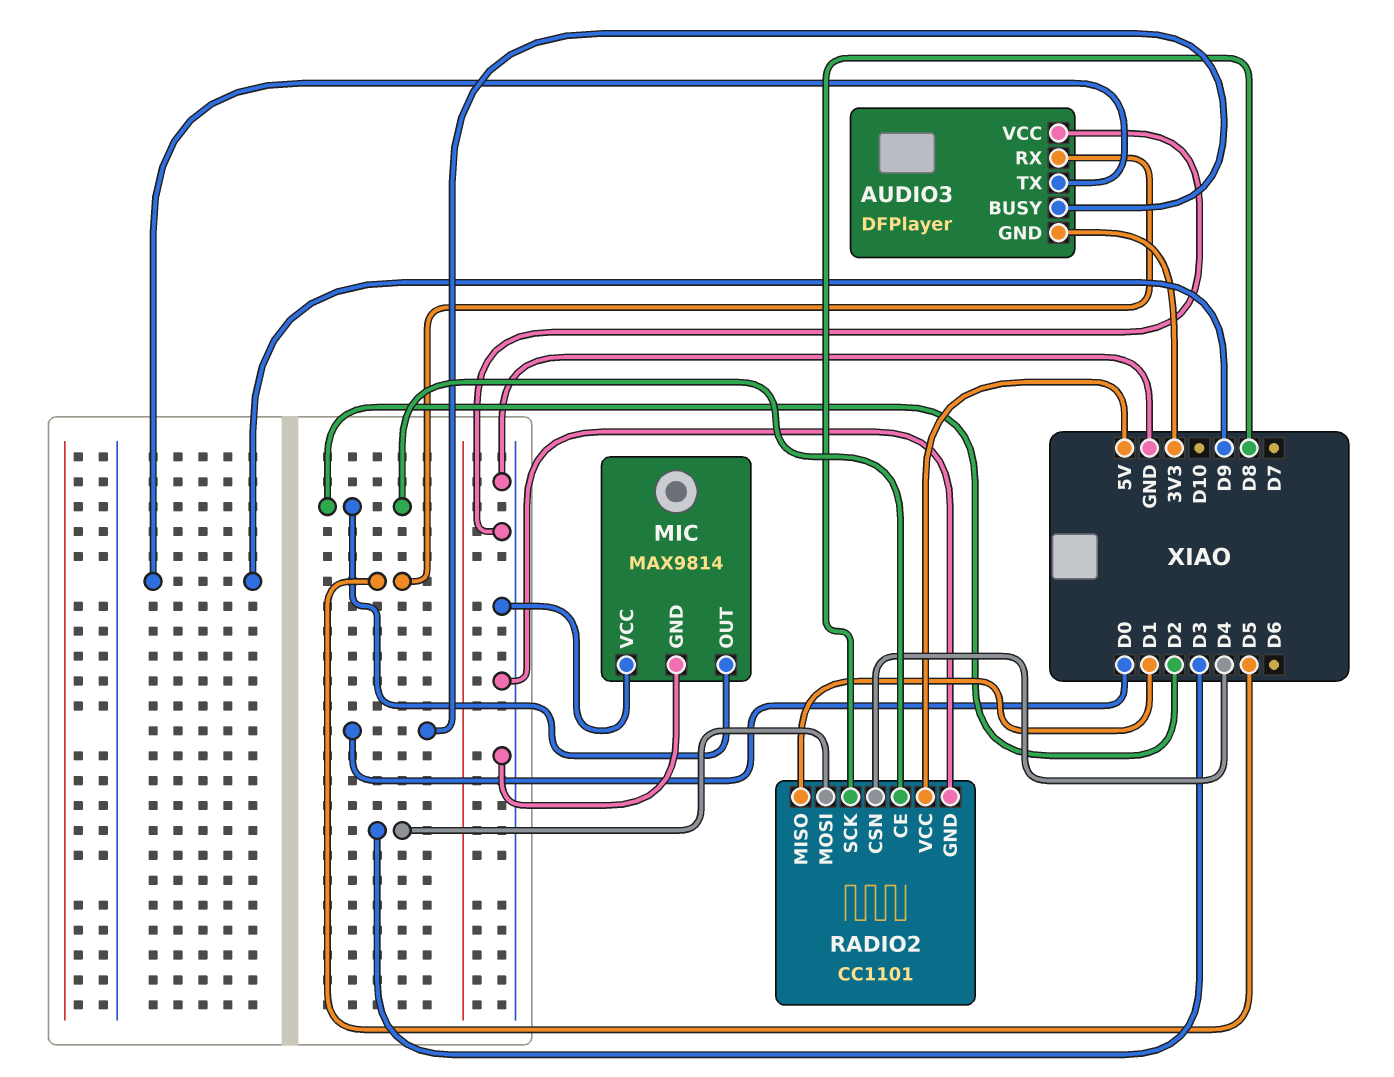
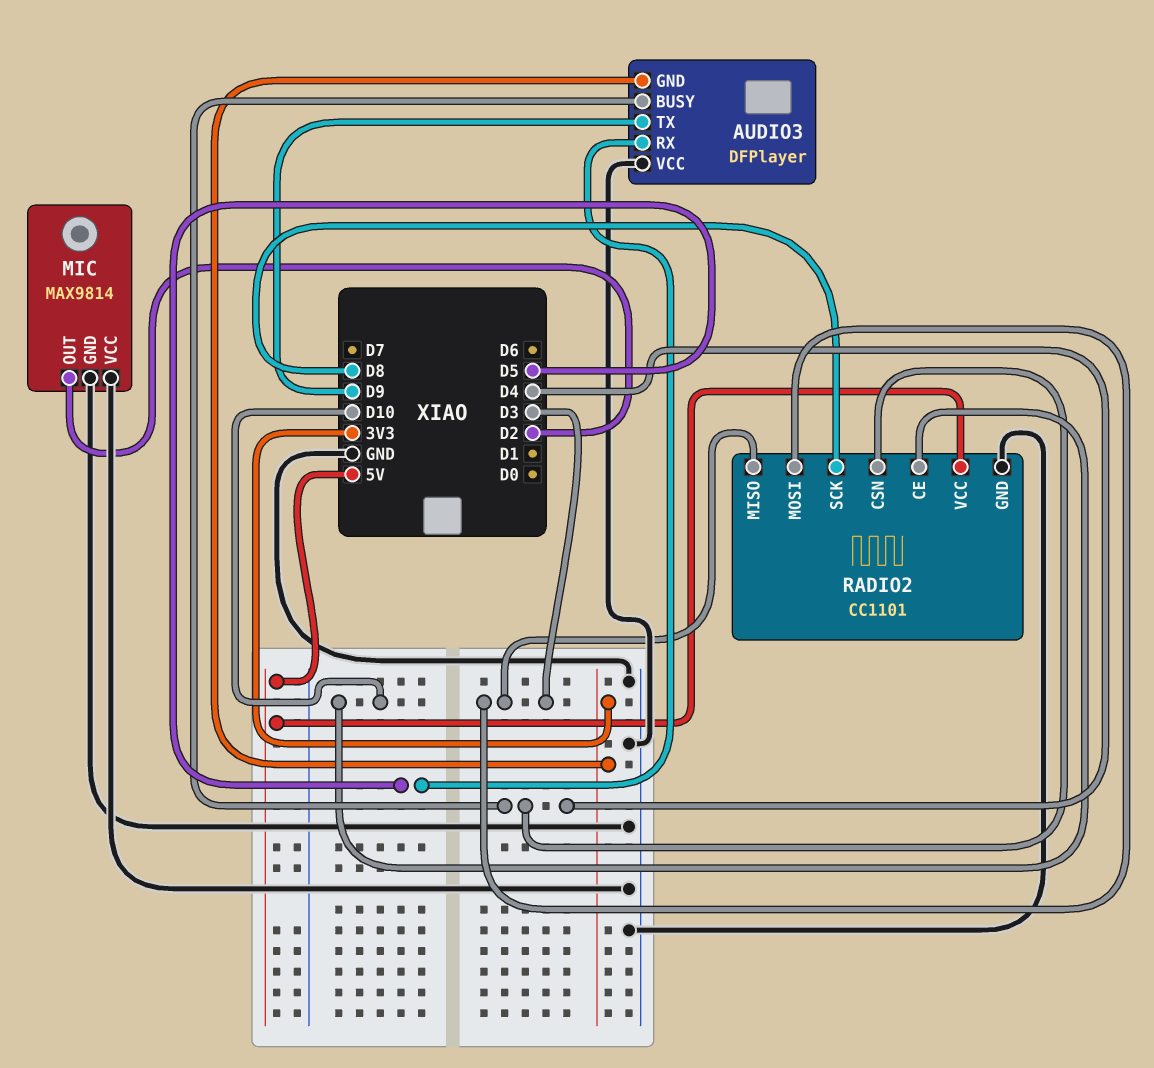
AUDIO3 pin BUSY: D0 -> D4
RADIO2 pin CE: D2 -> D10
RADIO2 pin MISO: D1 -> D3

